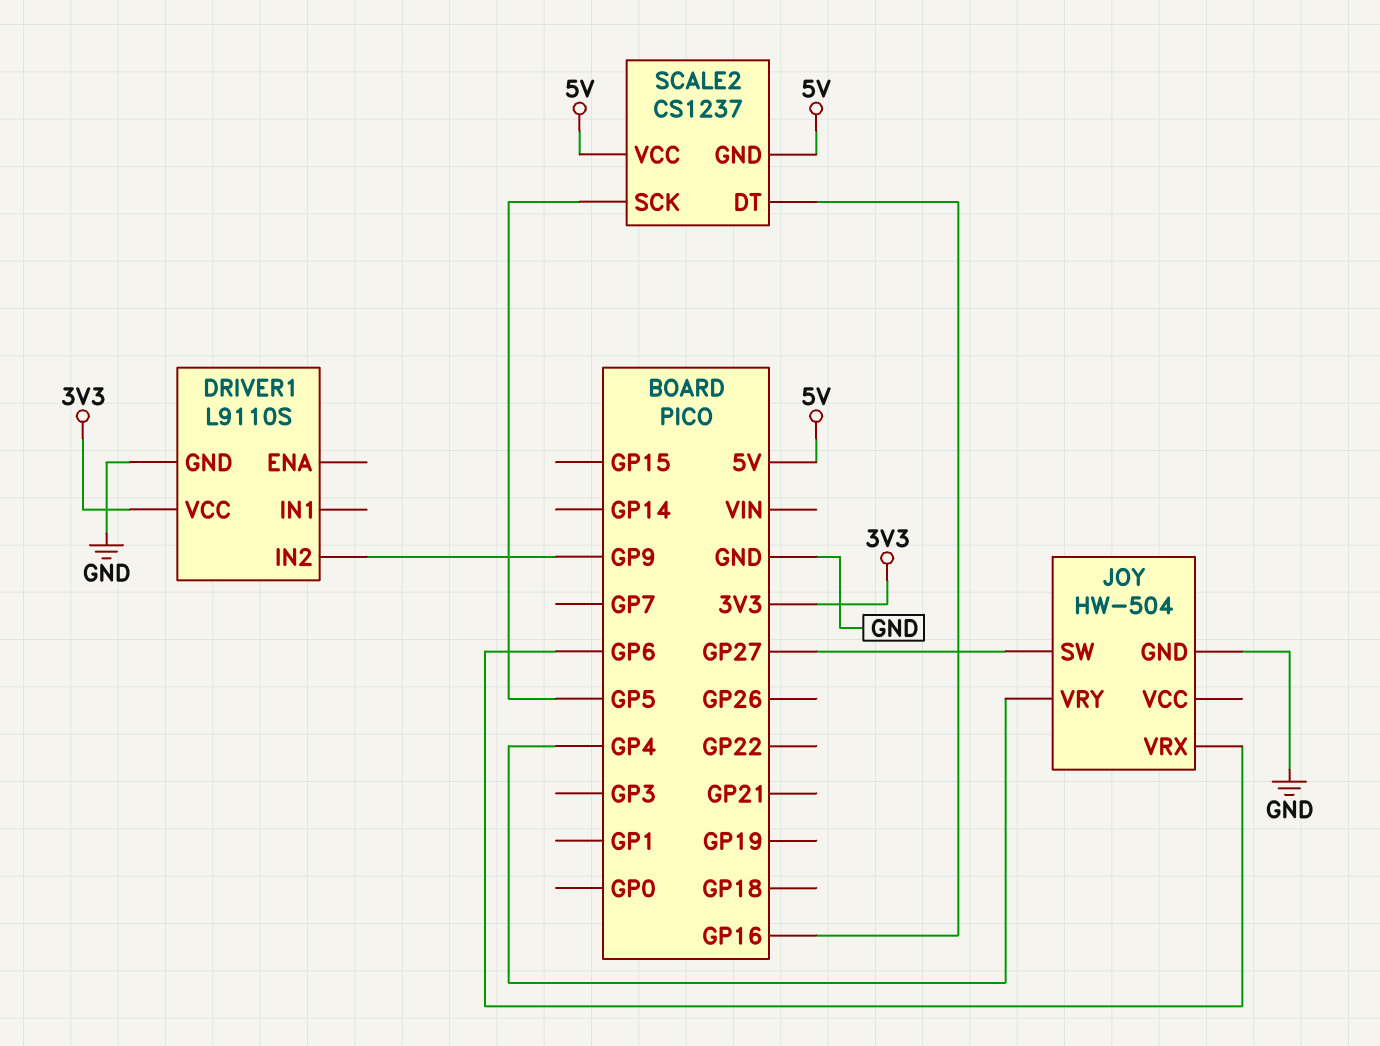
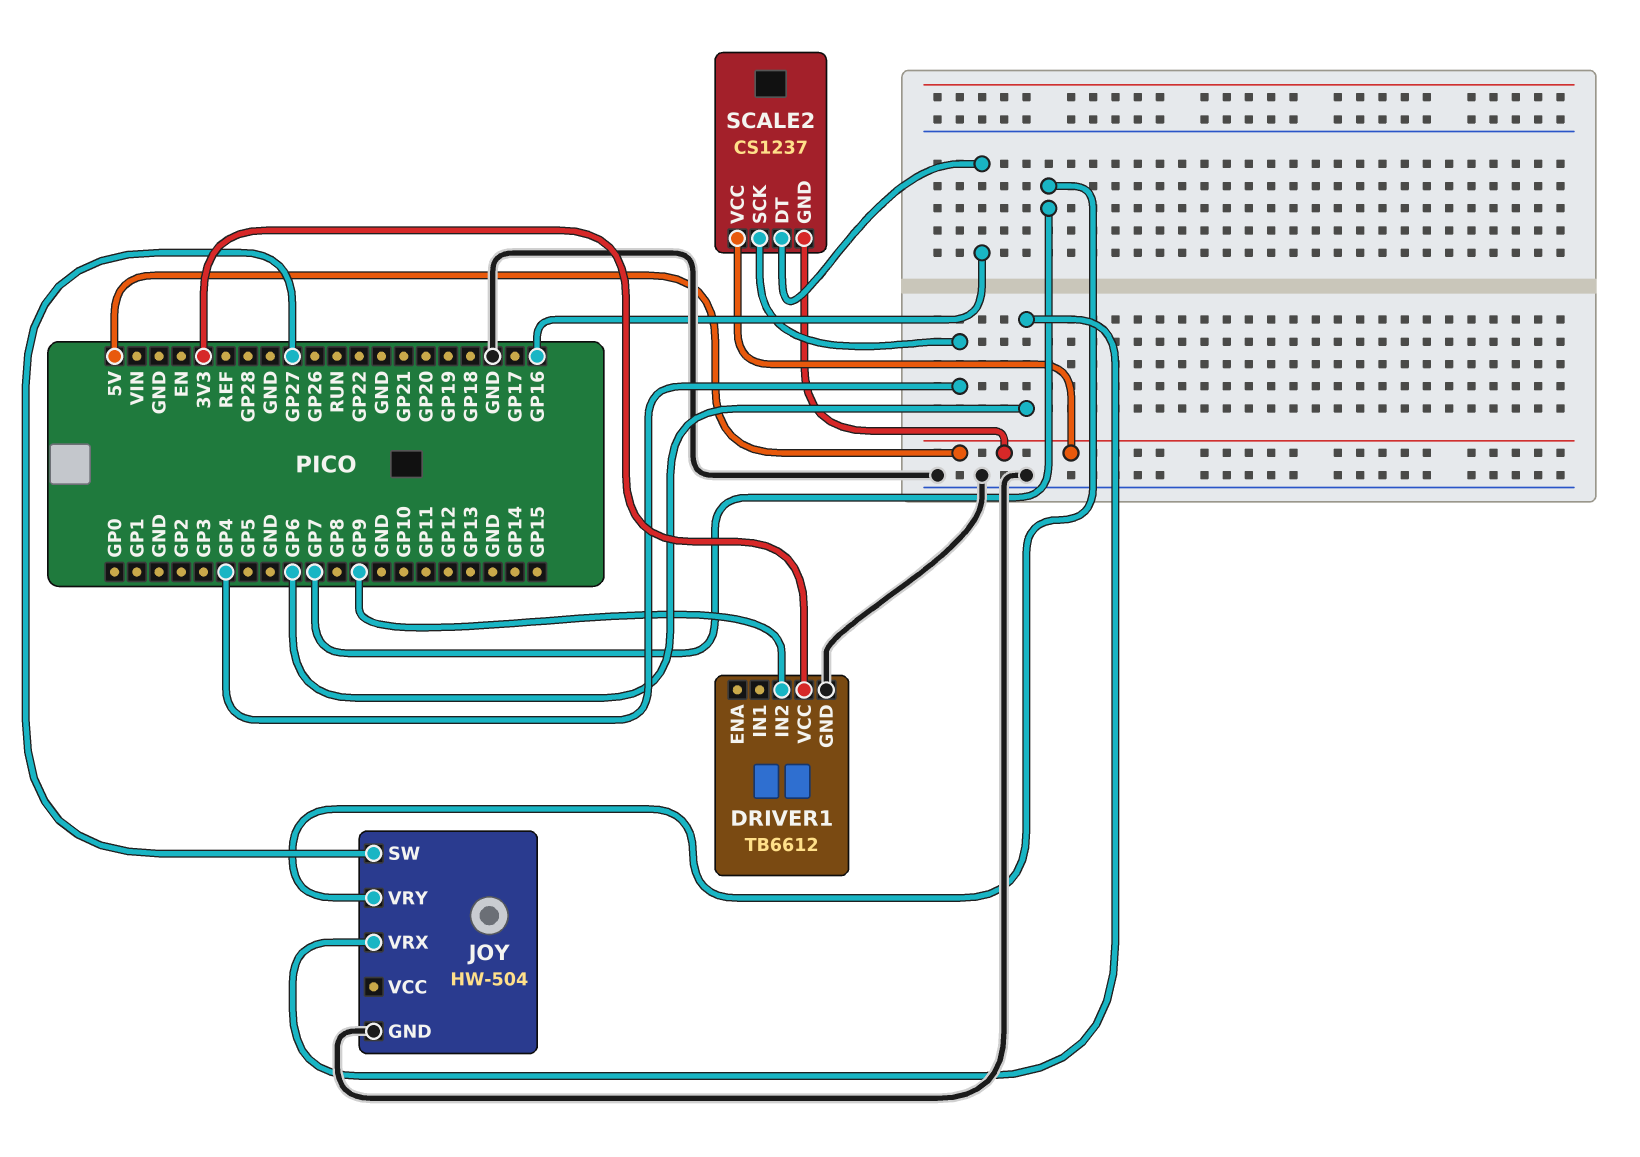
DRIVER1: L9110S -> TB6612
JOY pin VRY: GP4 -> GP7
SCALE2 pin SCK: GP5 -> GP4

